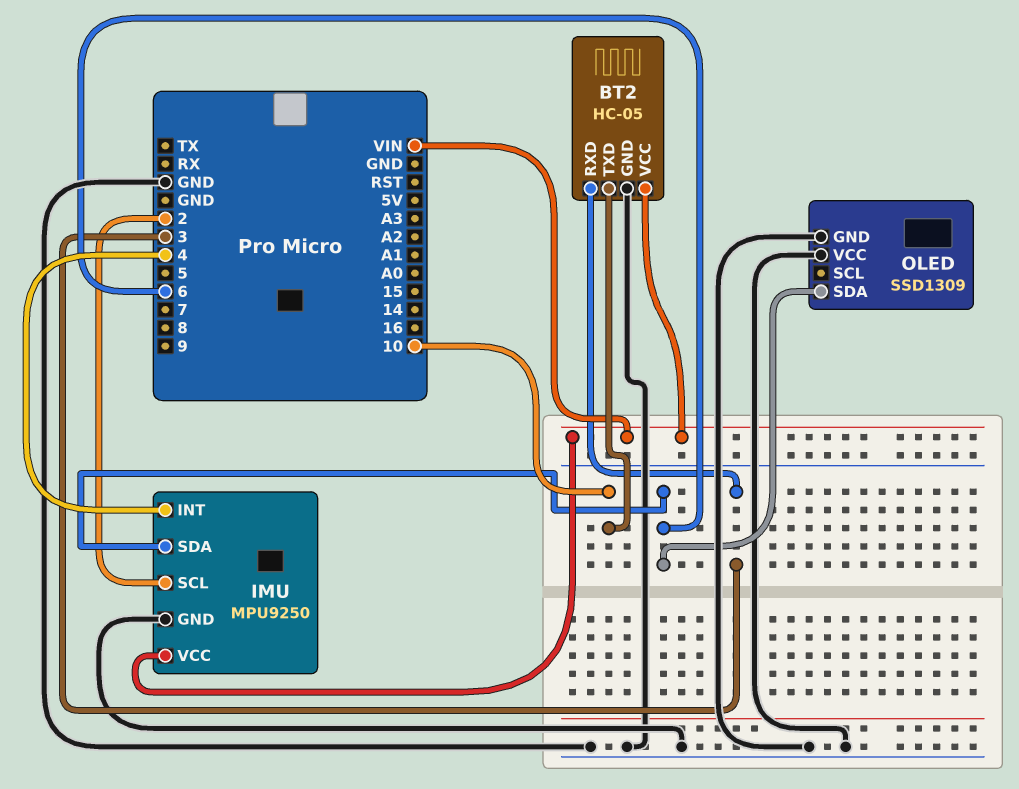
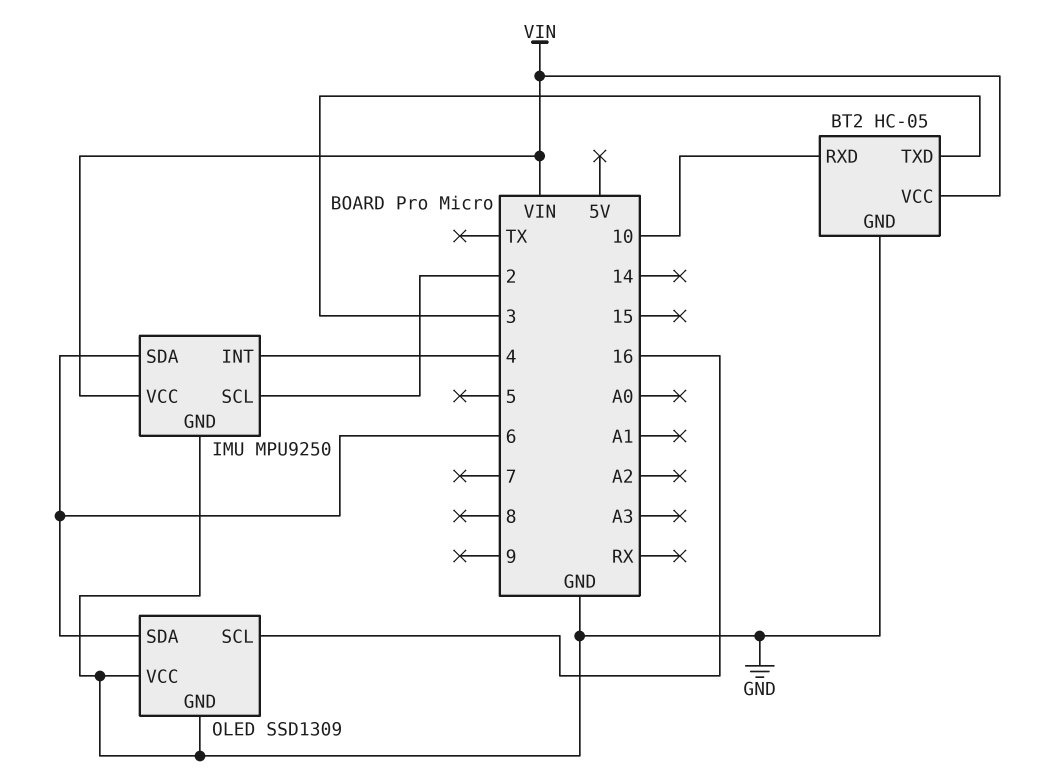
BT2 pin RXD: 3 -> 10
BT2 pin TXD: 10 -> 3
OLED pin SCL: none -> 16

